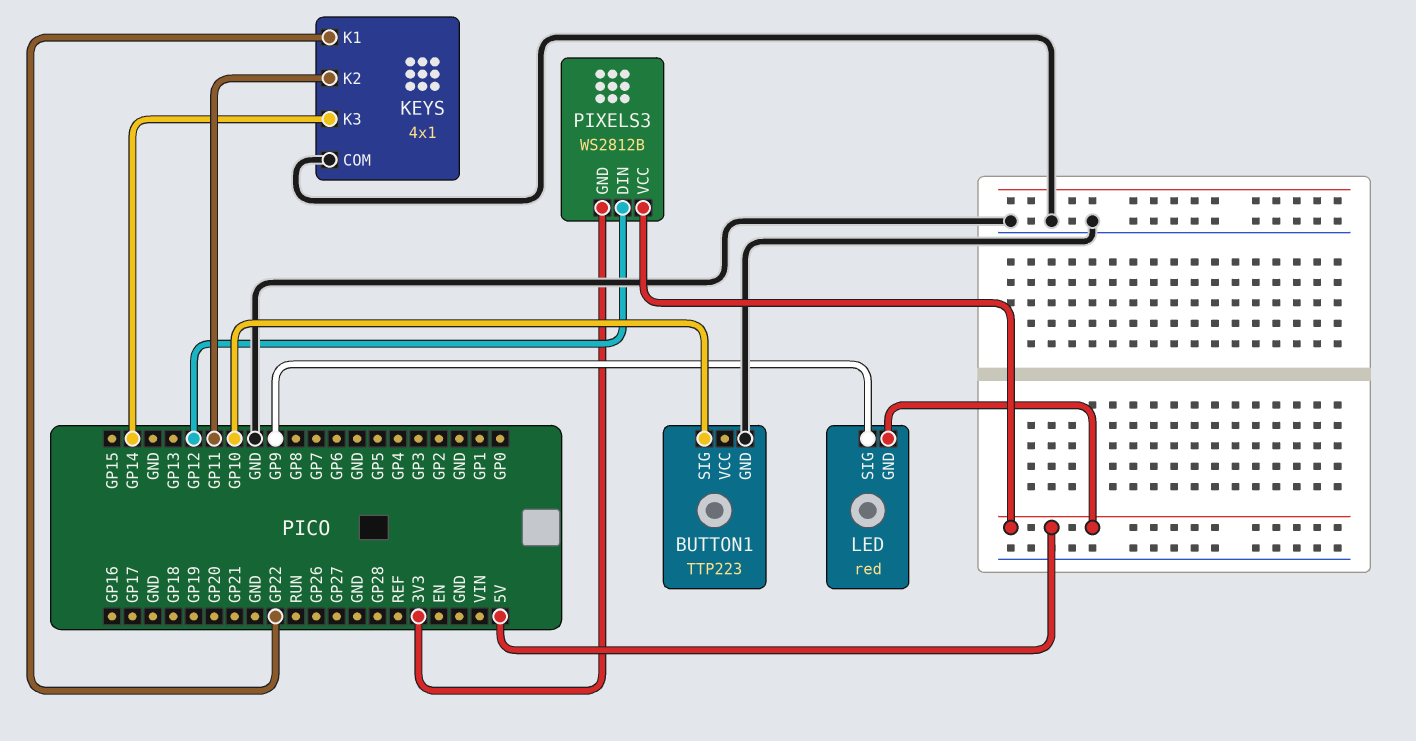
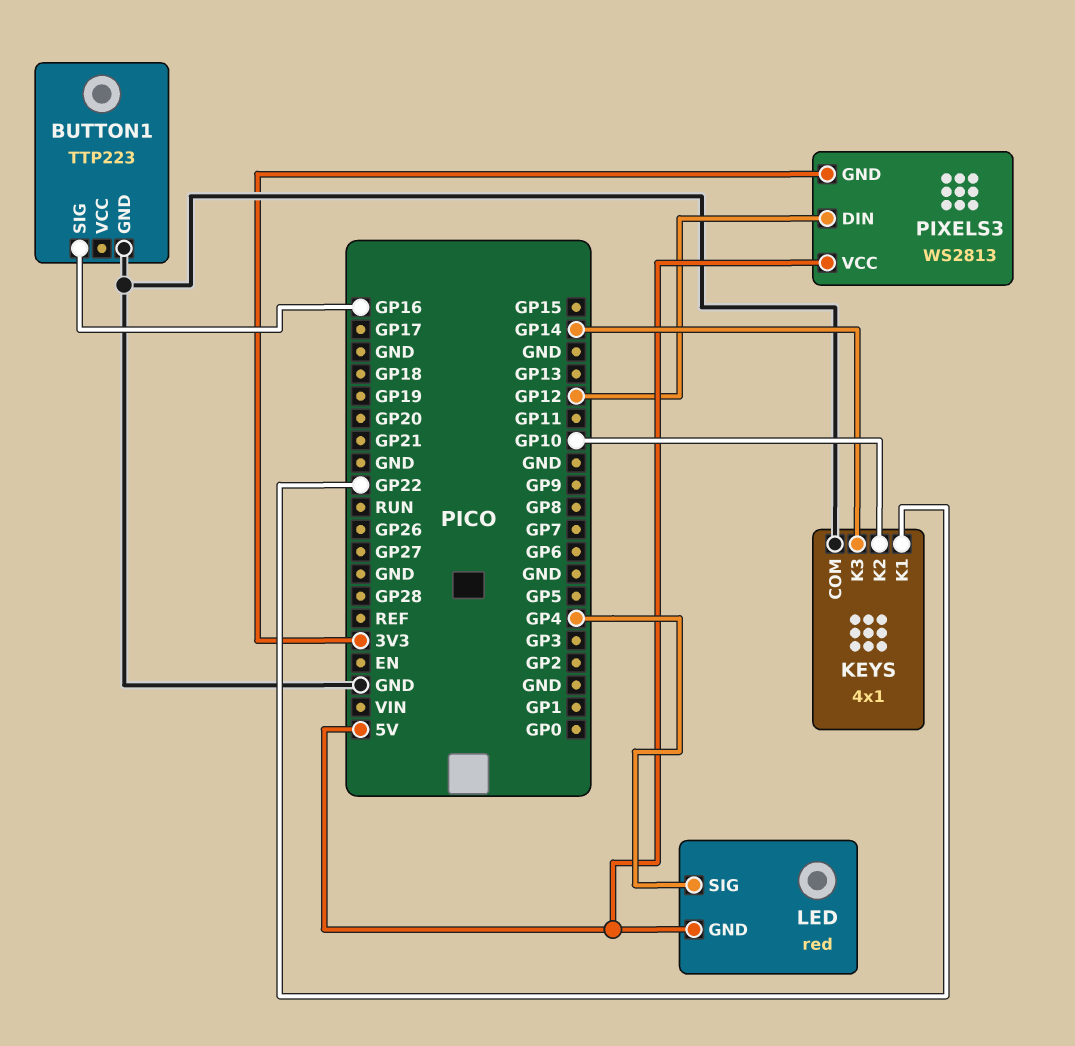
BUTTON1 pin SIG: GP10 -> GP16
KEYS pin K2: GP11 -> GP10
LED pin SIG: GP9 -> GP4
PIXELS3: WS2812B -> WS2813

